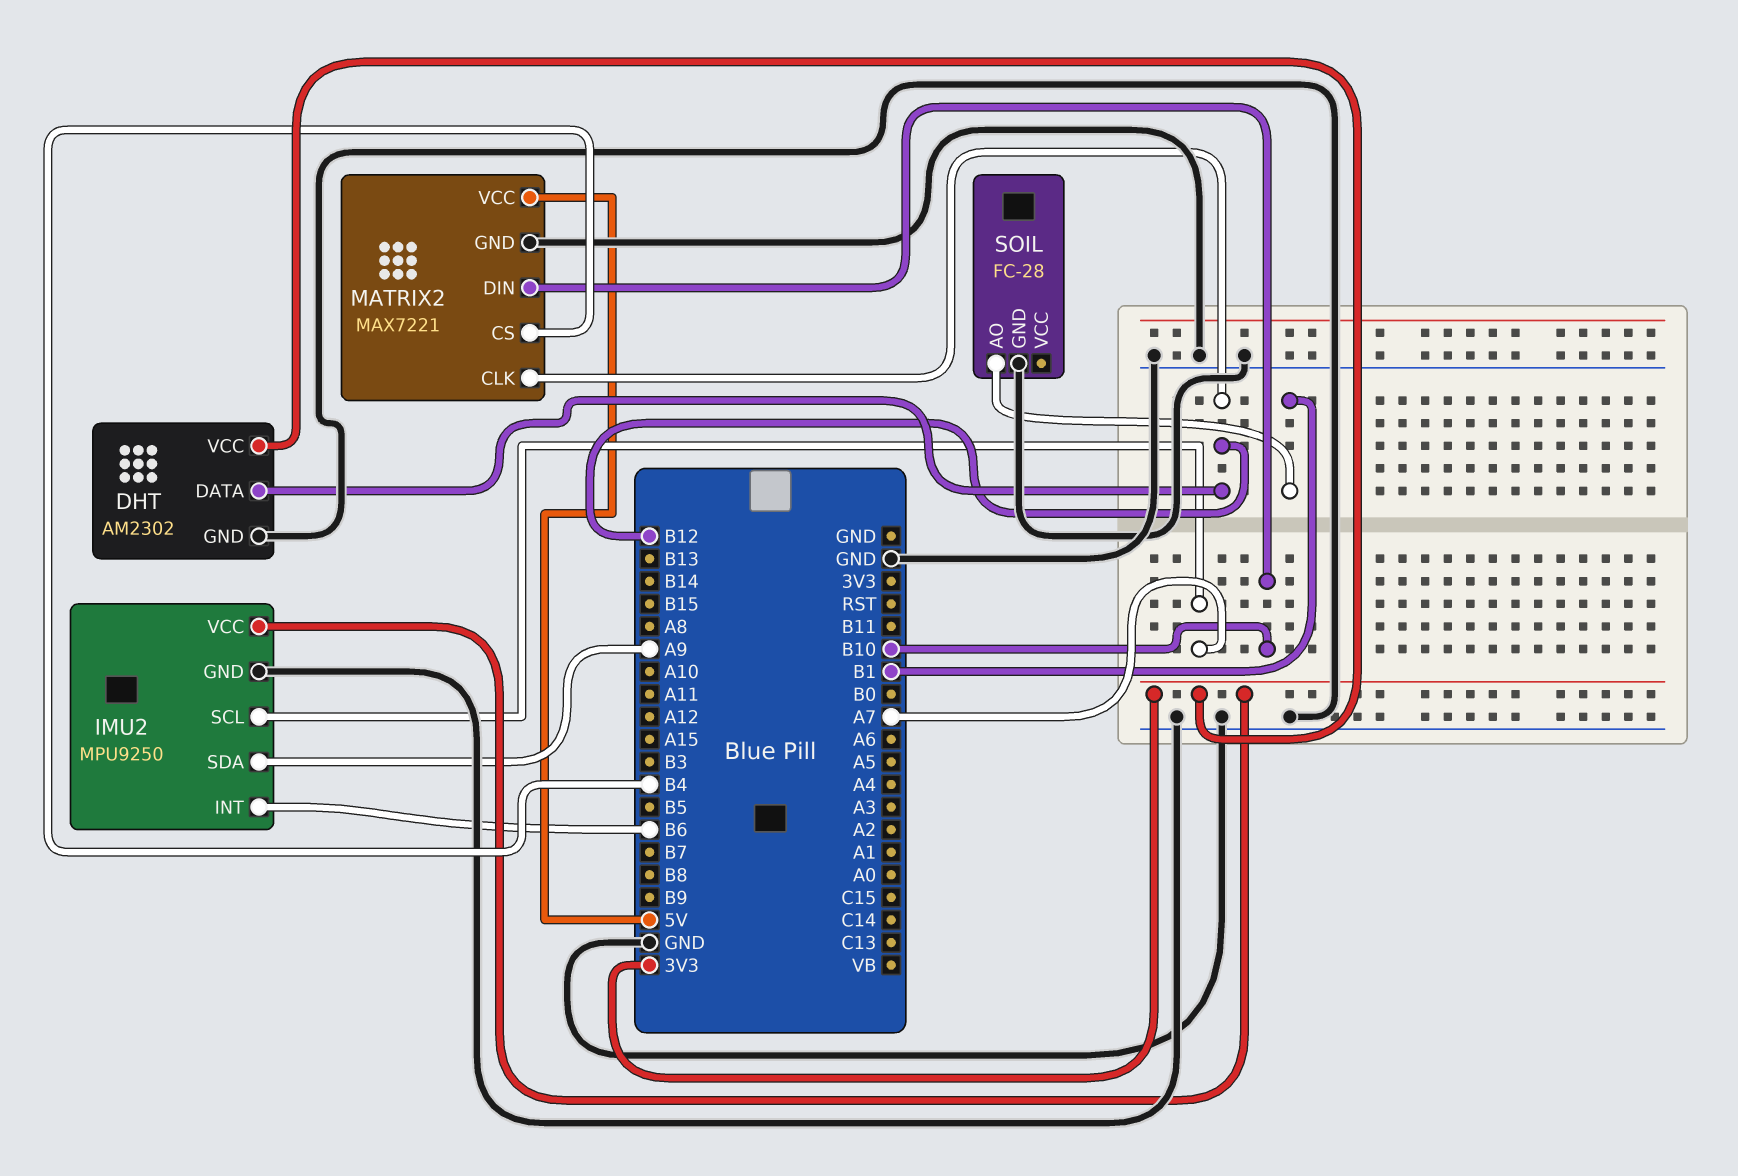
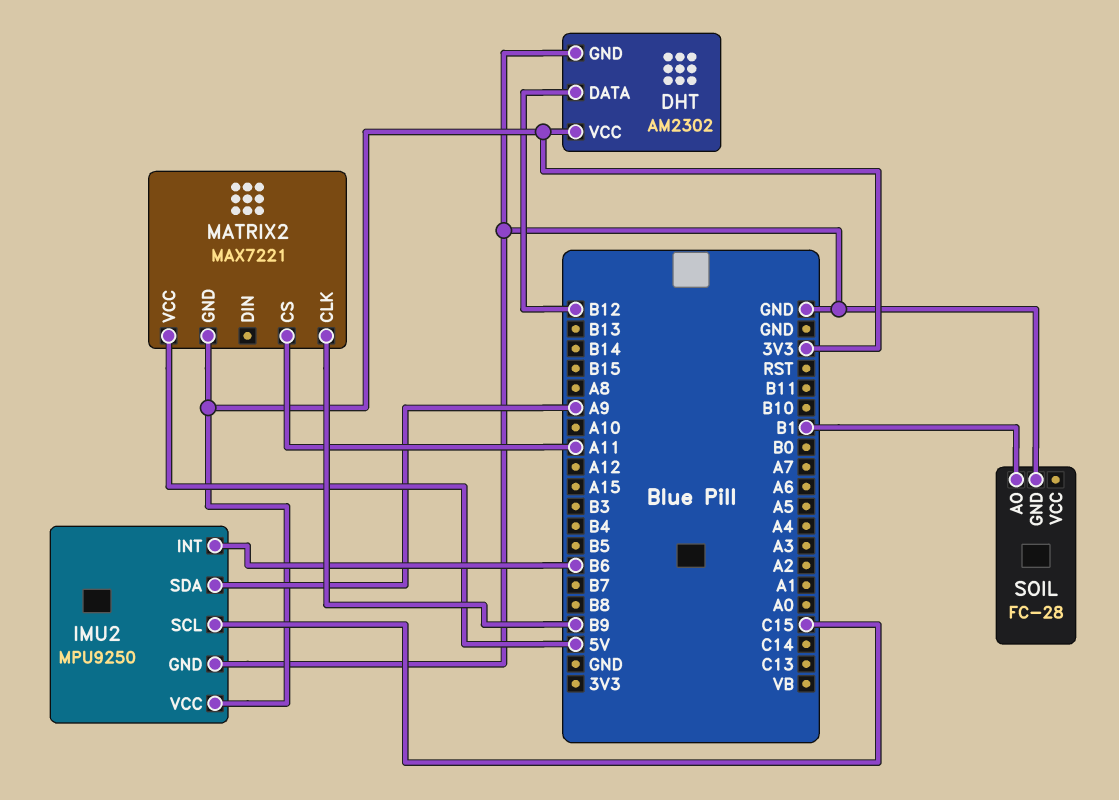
IMU2 pin SCL: A7 -> C15
MATRIX2 pin CLK: B12 -> B9
MATRIX2 pin CS: B4 -> A11
MATRIX2 pin DIN: B10 -> none
MATRIX2 pin GND: GND -> 3V3

